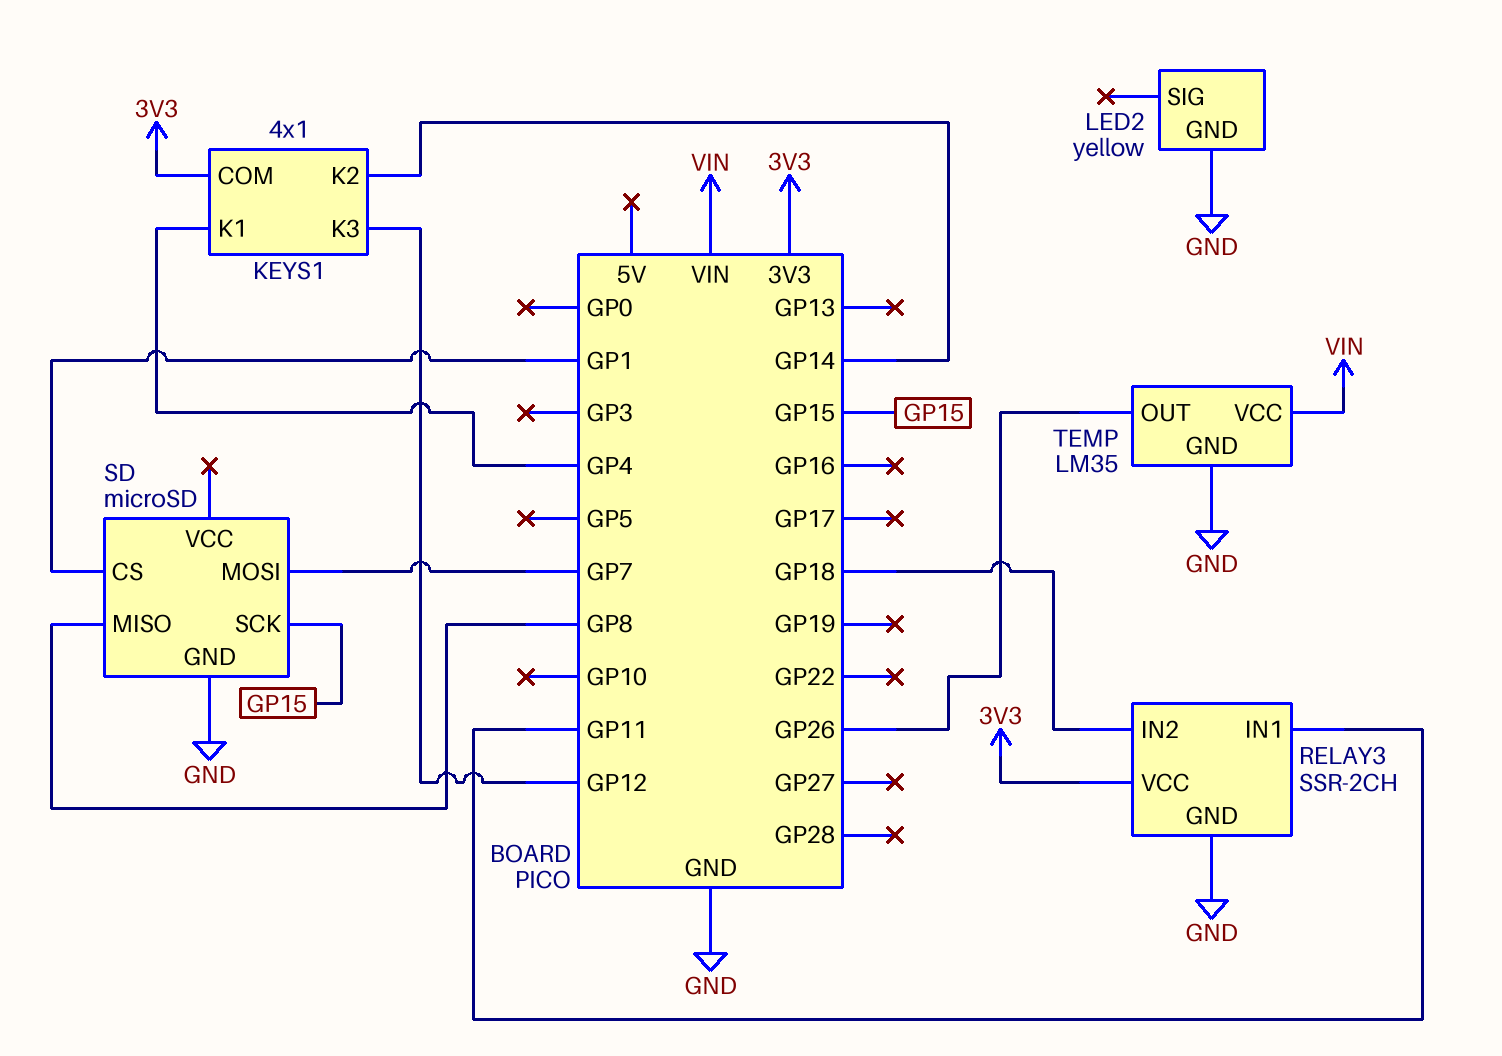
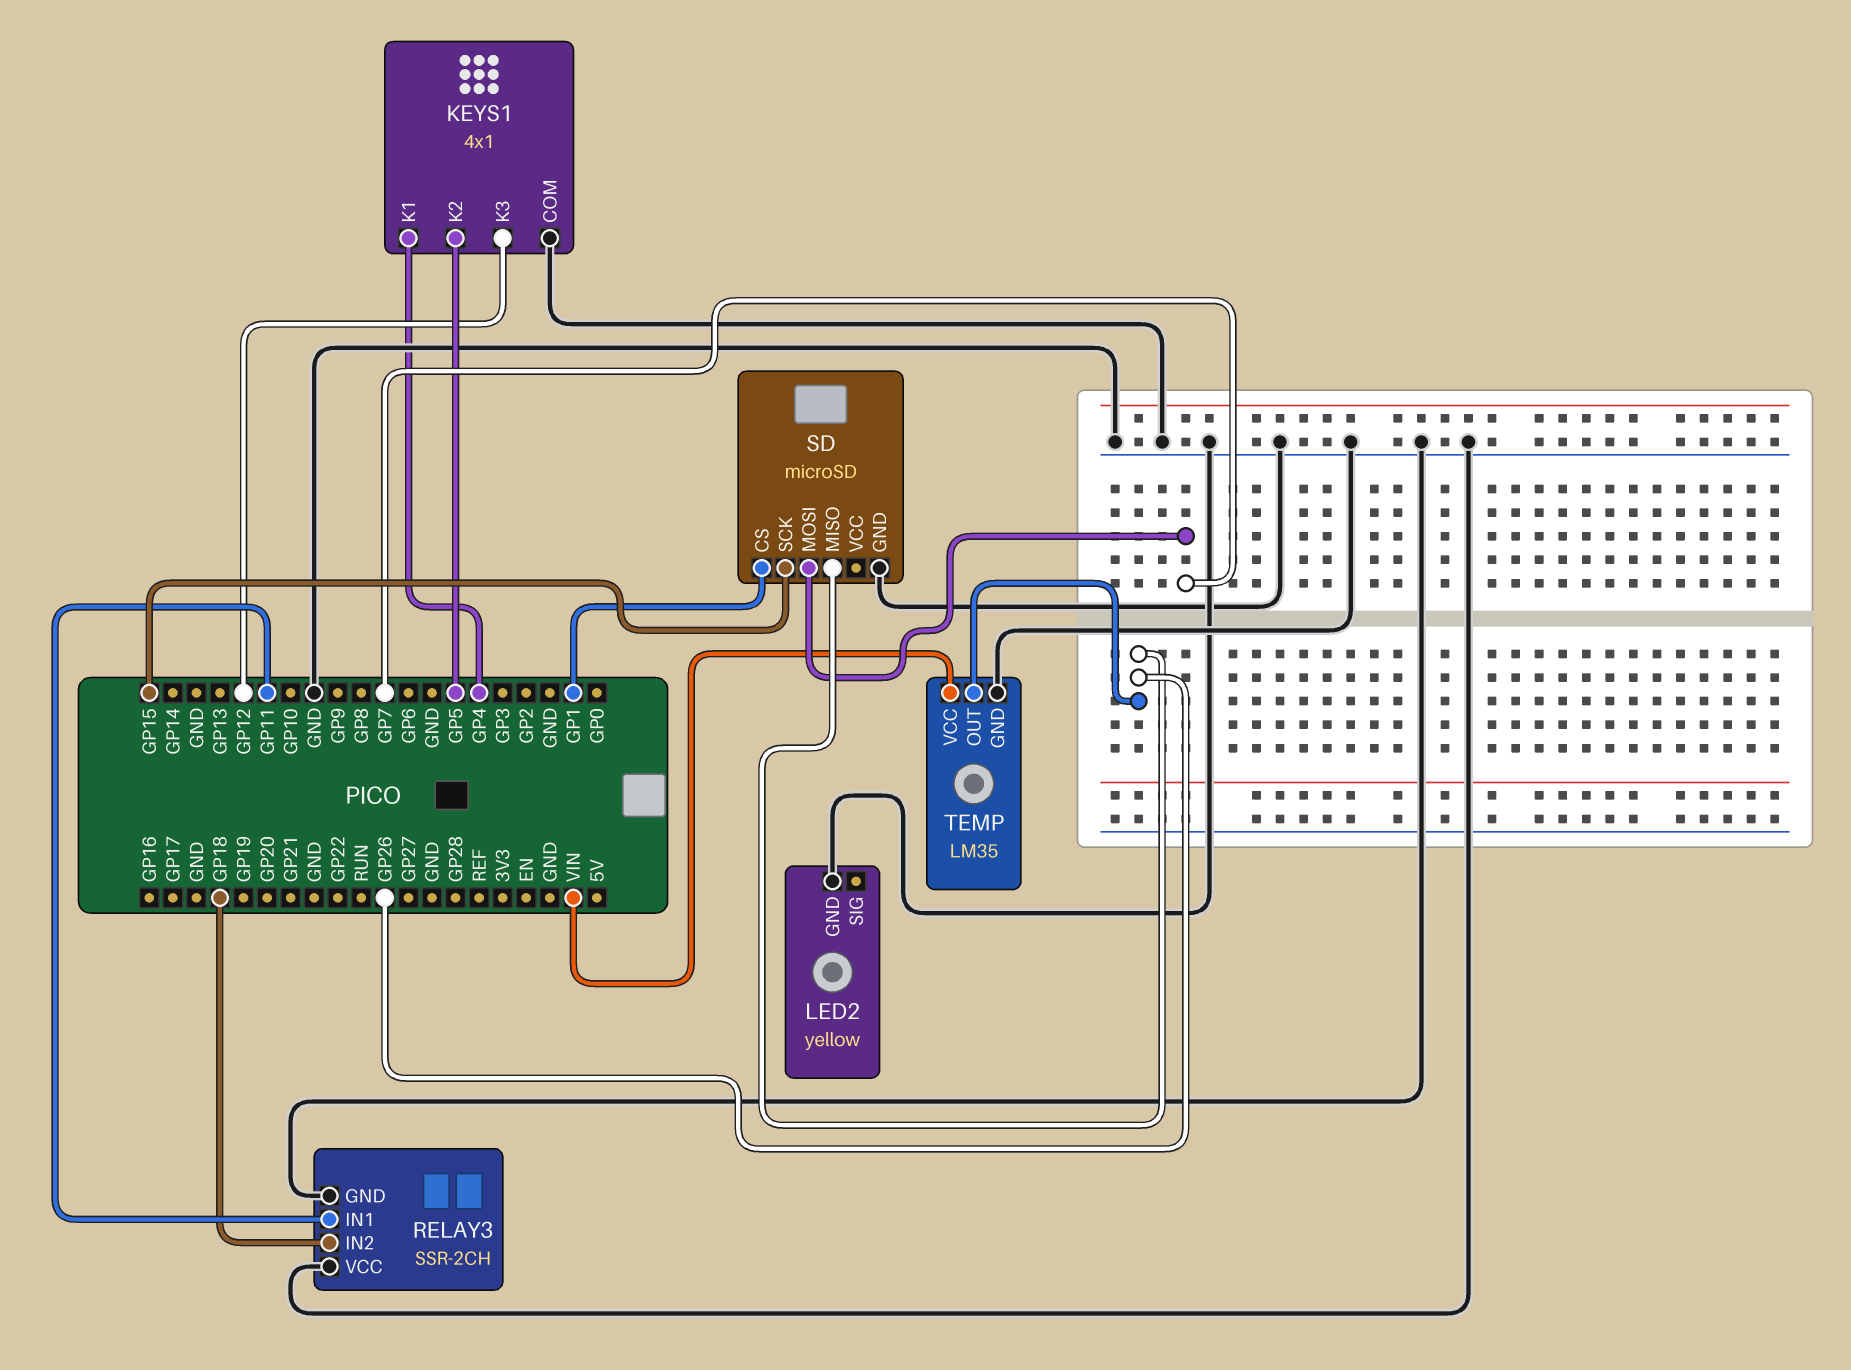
KEYS1 pin COM: 3V3 -> GND
KEYS1 pin K2: GP14 -> GP5
RELAY3 pin VCC: 3V3 -> GND
SD pin MISO: GP8 -> GP26

